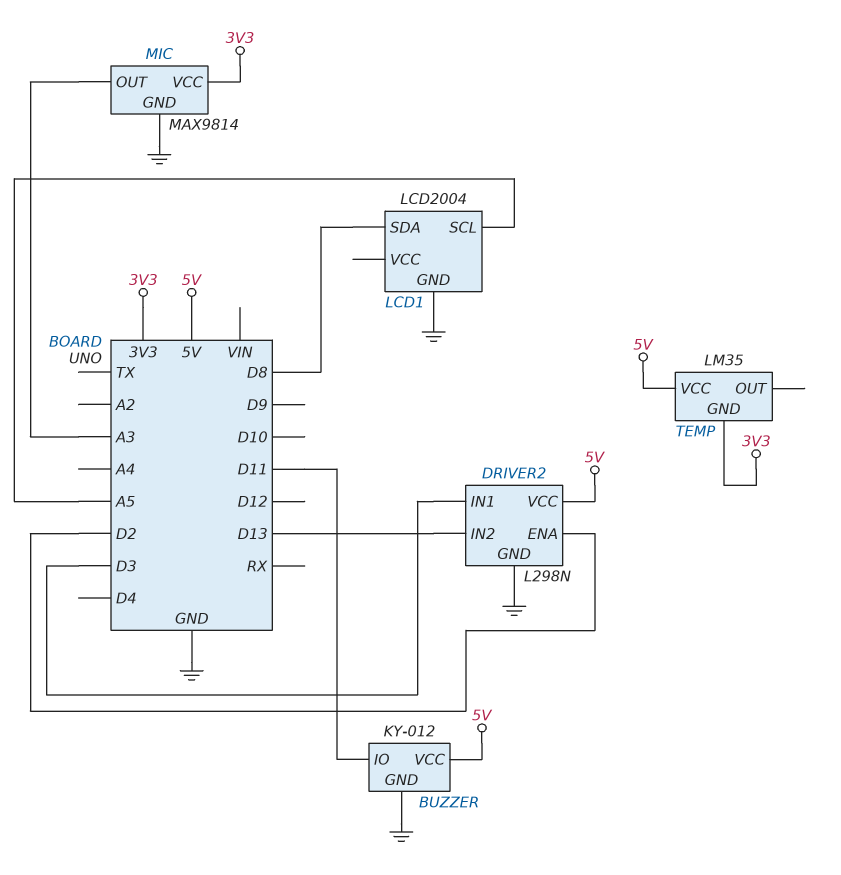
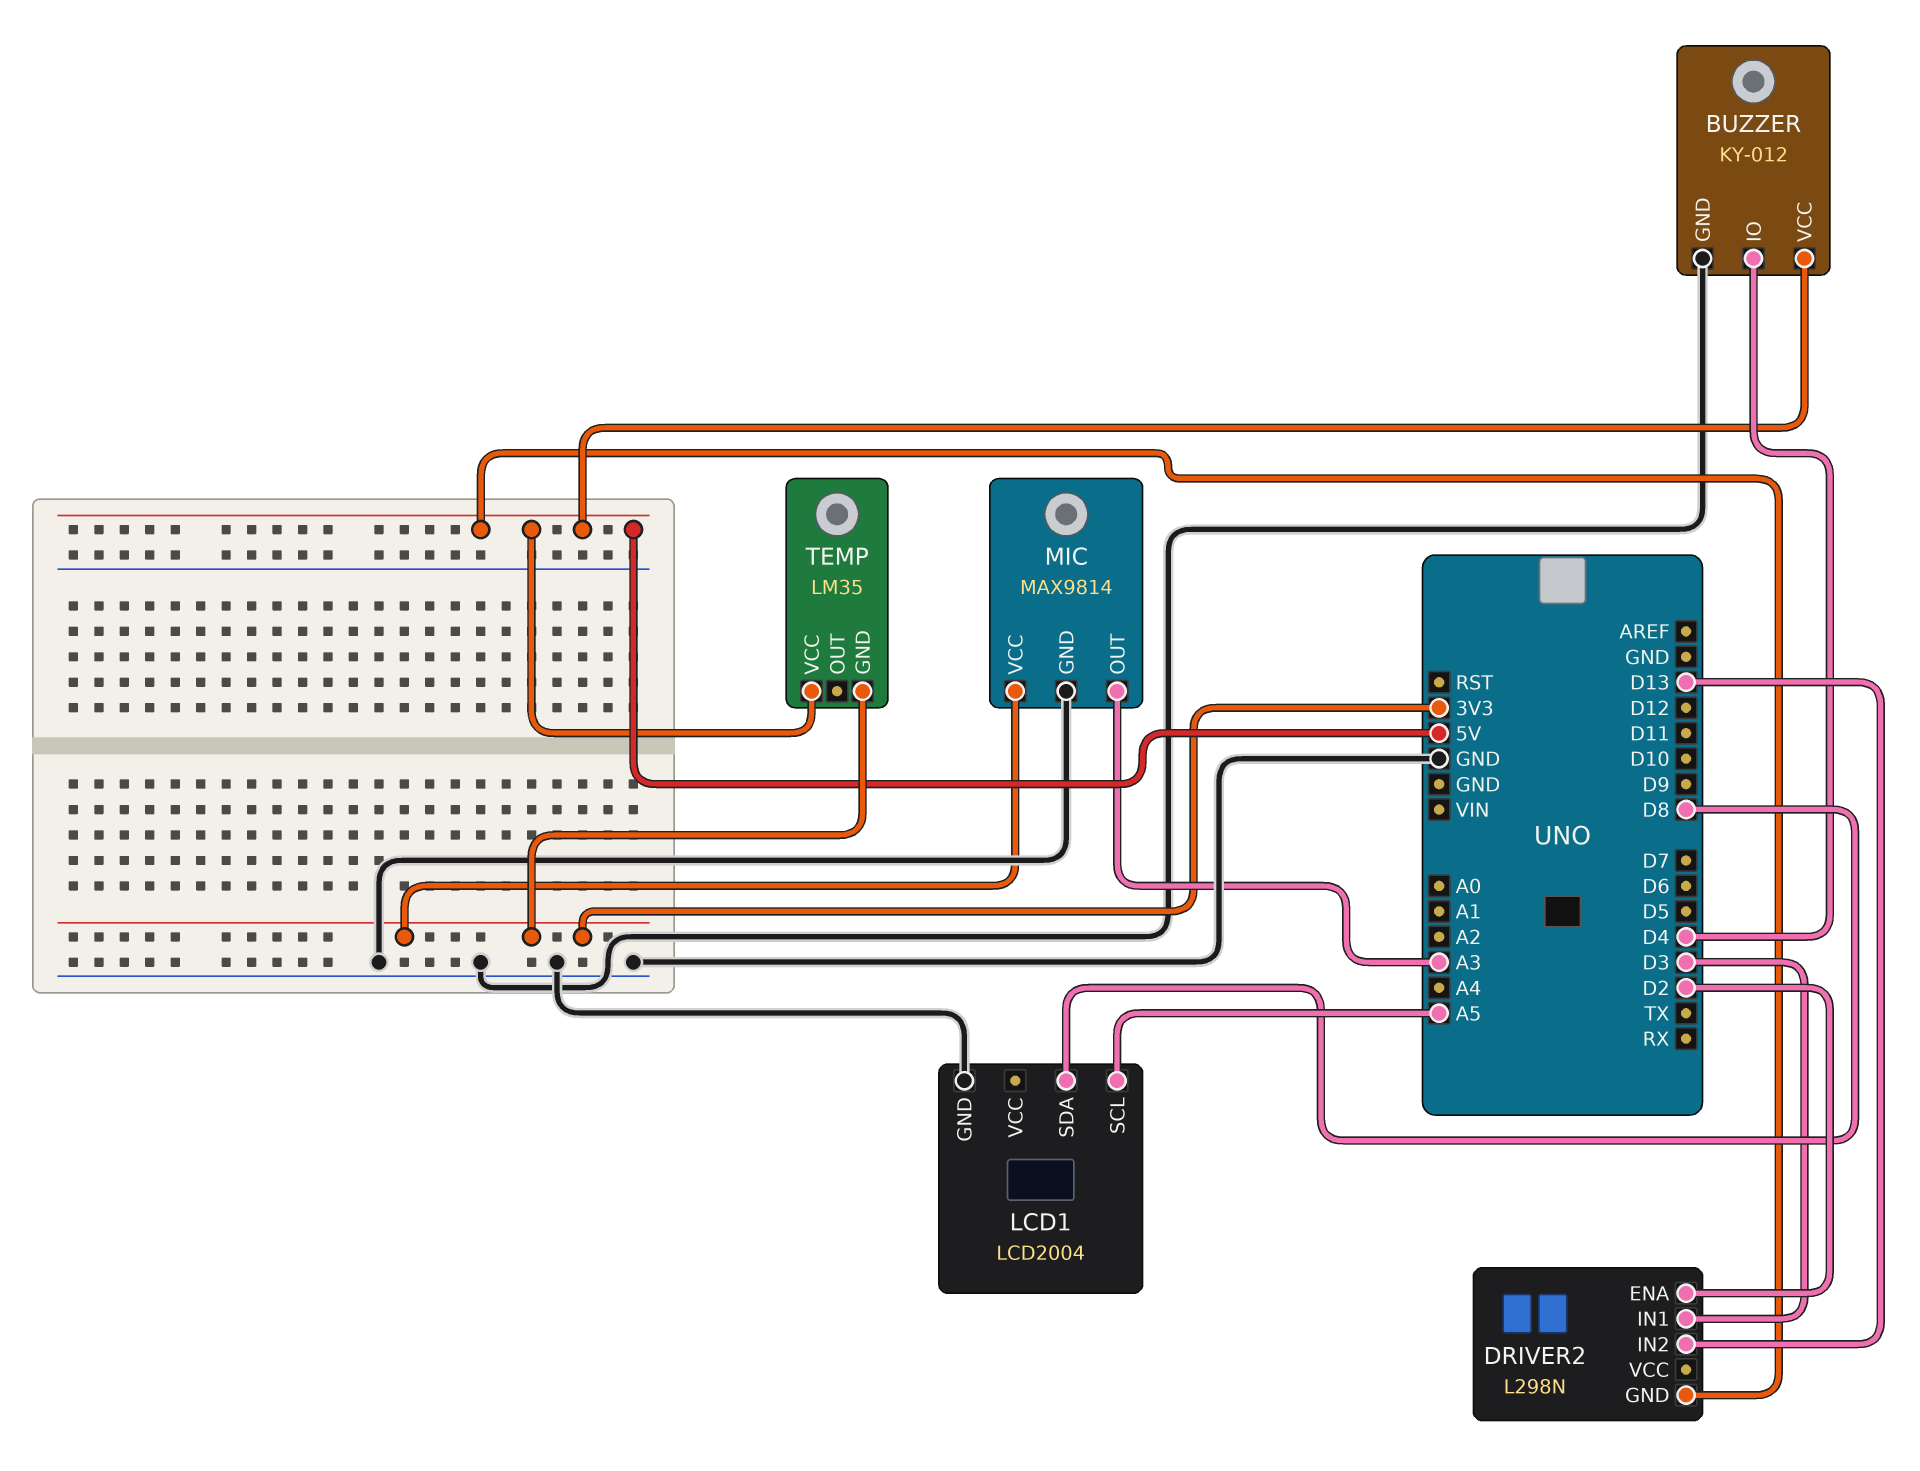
BUZZER pin IO: D11 -> D4
DRIVER2 pin GND: GND -> 5V
DRIVER2 pin VCC: 5V -> none

